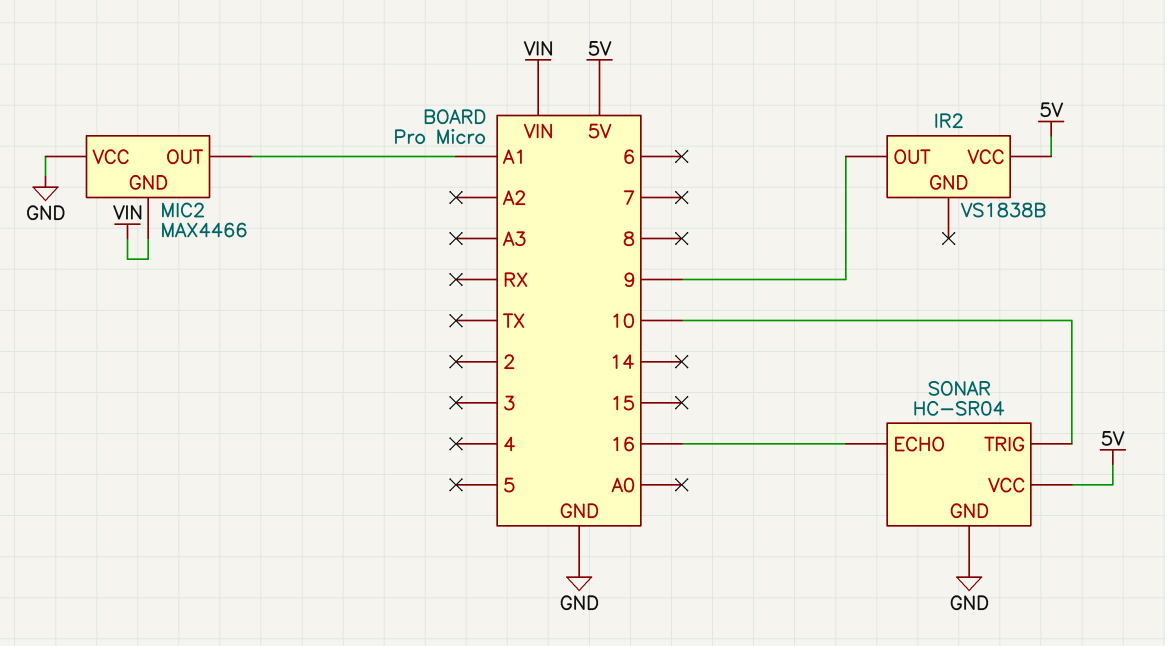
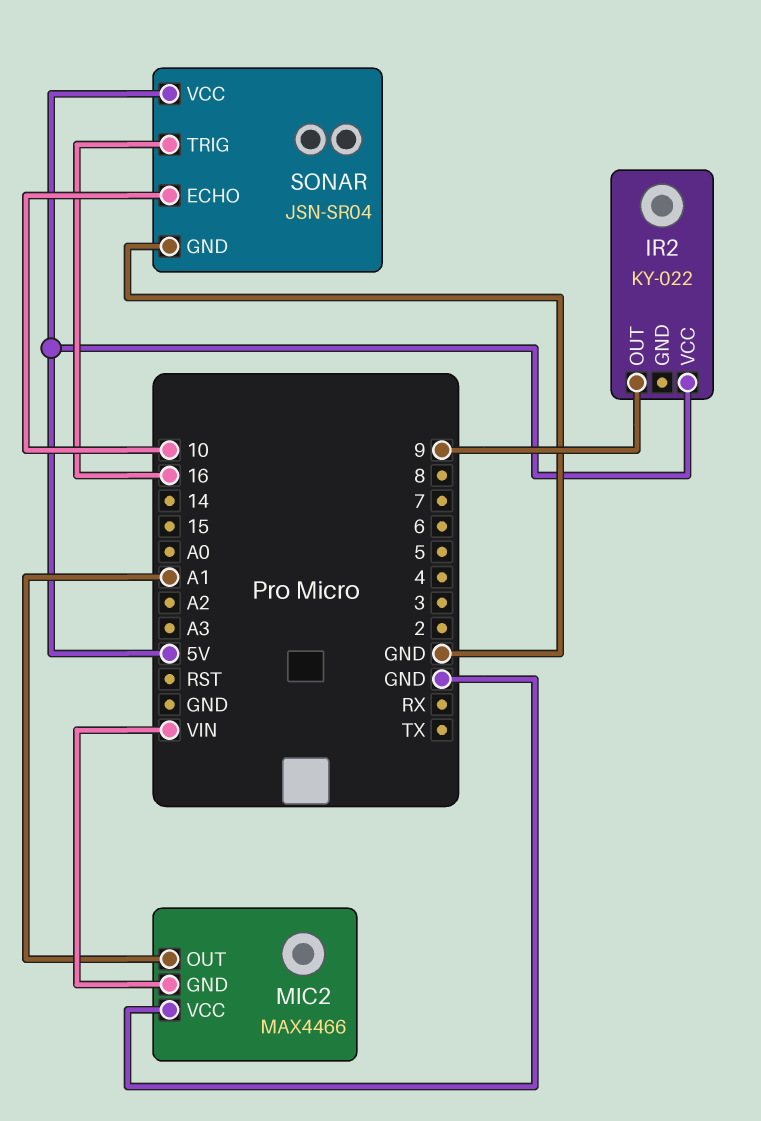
IR2: VS1838B -> KY-022
SONAR: HC-SR04 -> JSN-SR04
SONAR pin ECHO: 16 -> 10
SONAR pin TRIG: 10 -> 16

